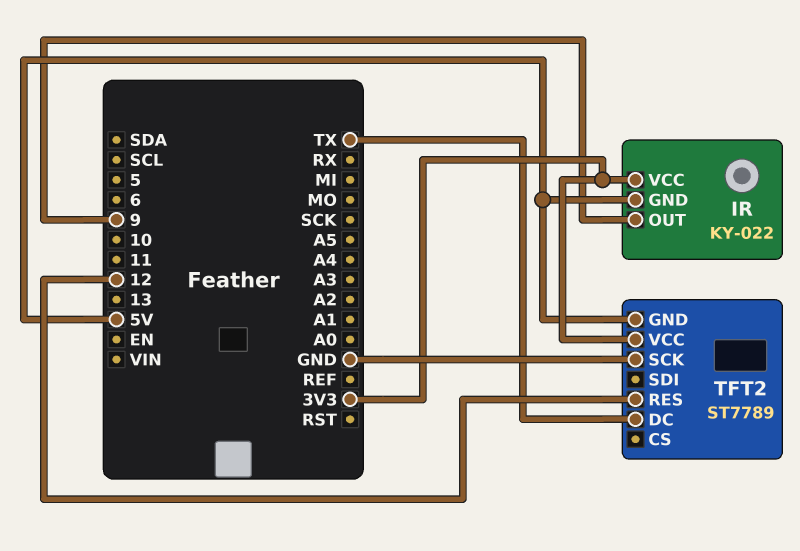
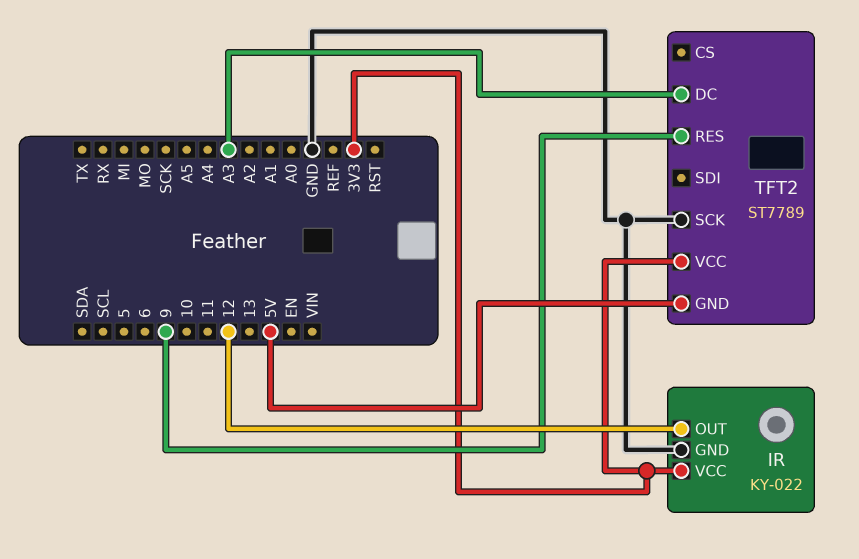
IR pin GND: 5V -> GND
IR pin OUT: 9 -> 12
TFT2 pin DC: TX -> A3
TFT2 pin RES: 12 -> 9

